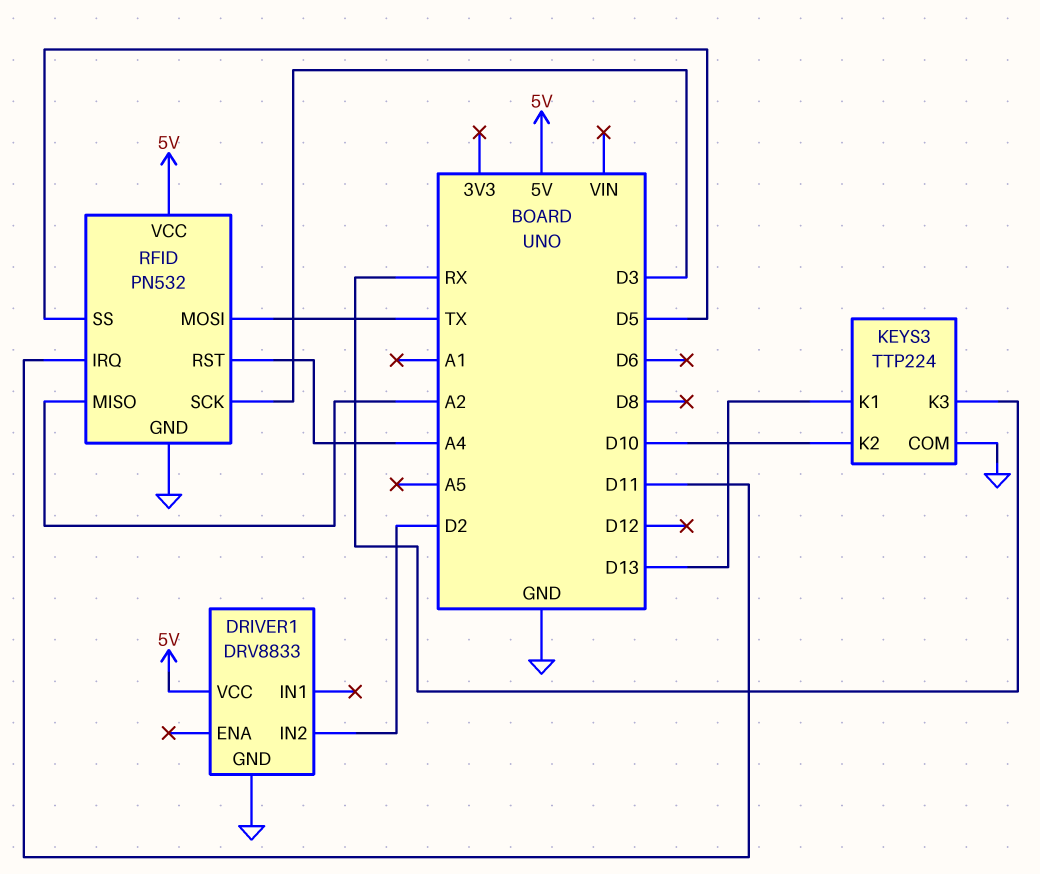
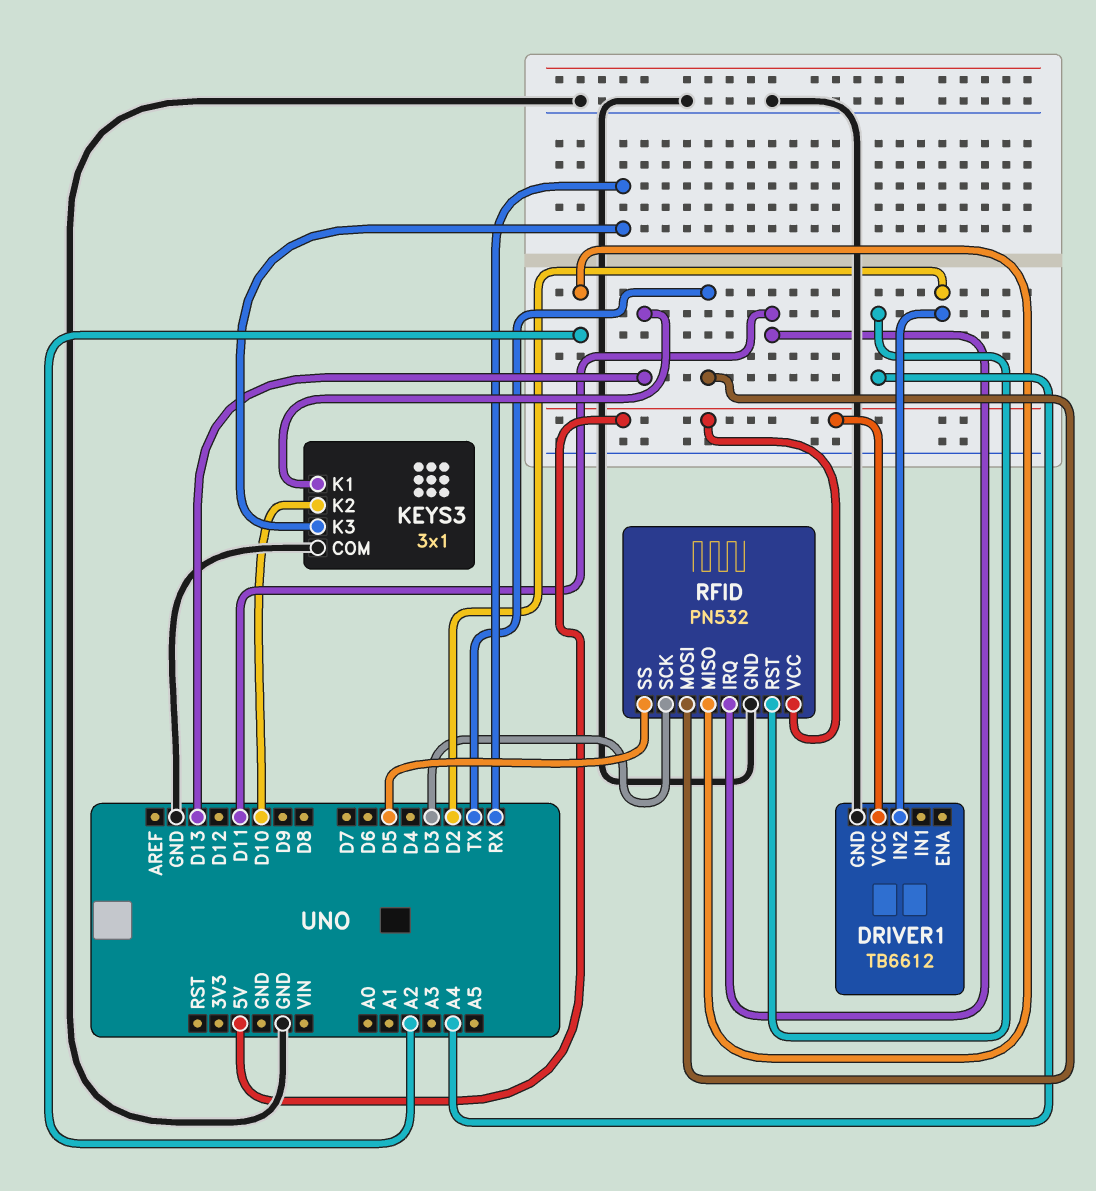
DRIVER1: DRV8833 -> TB6612
KEYS3: TTP224 -> 3x1

